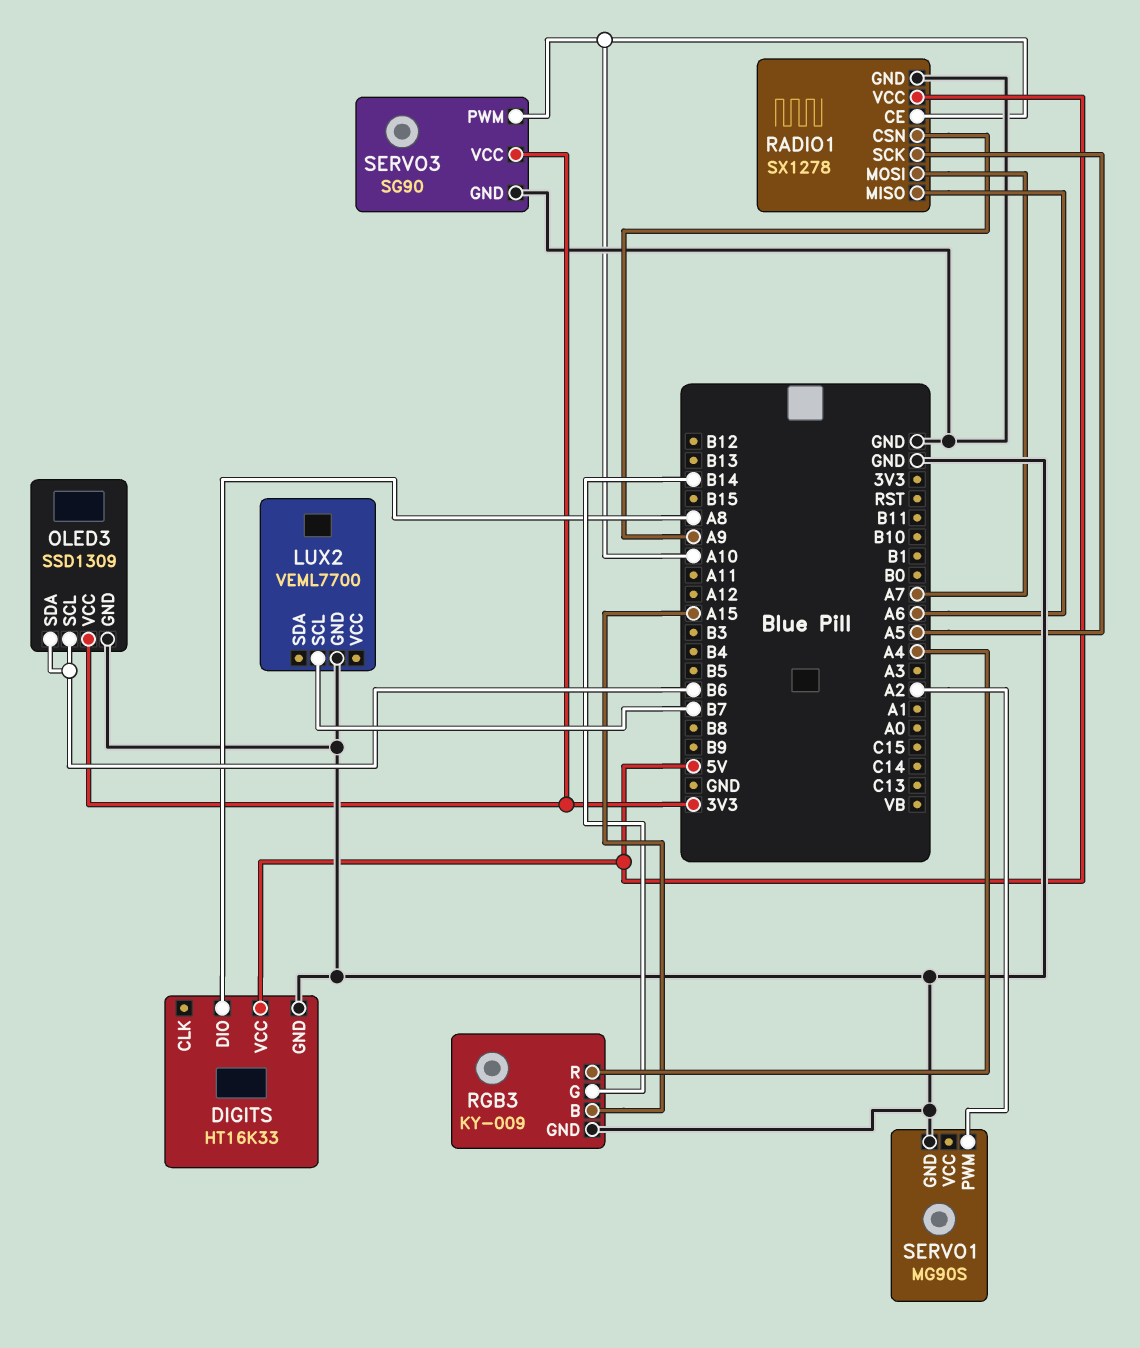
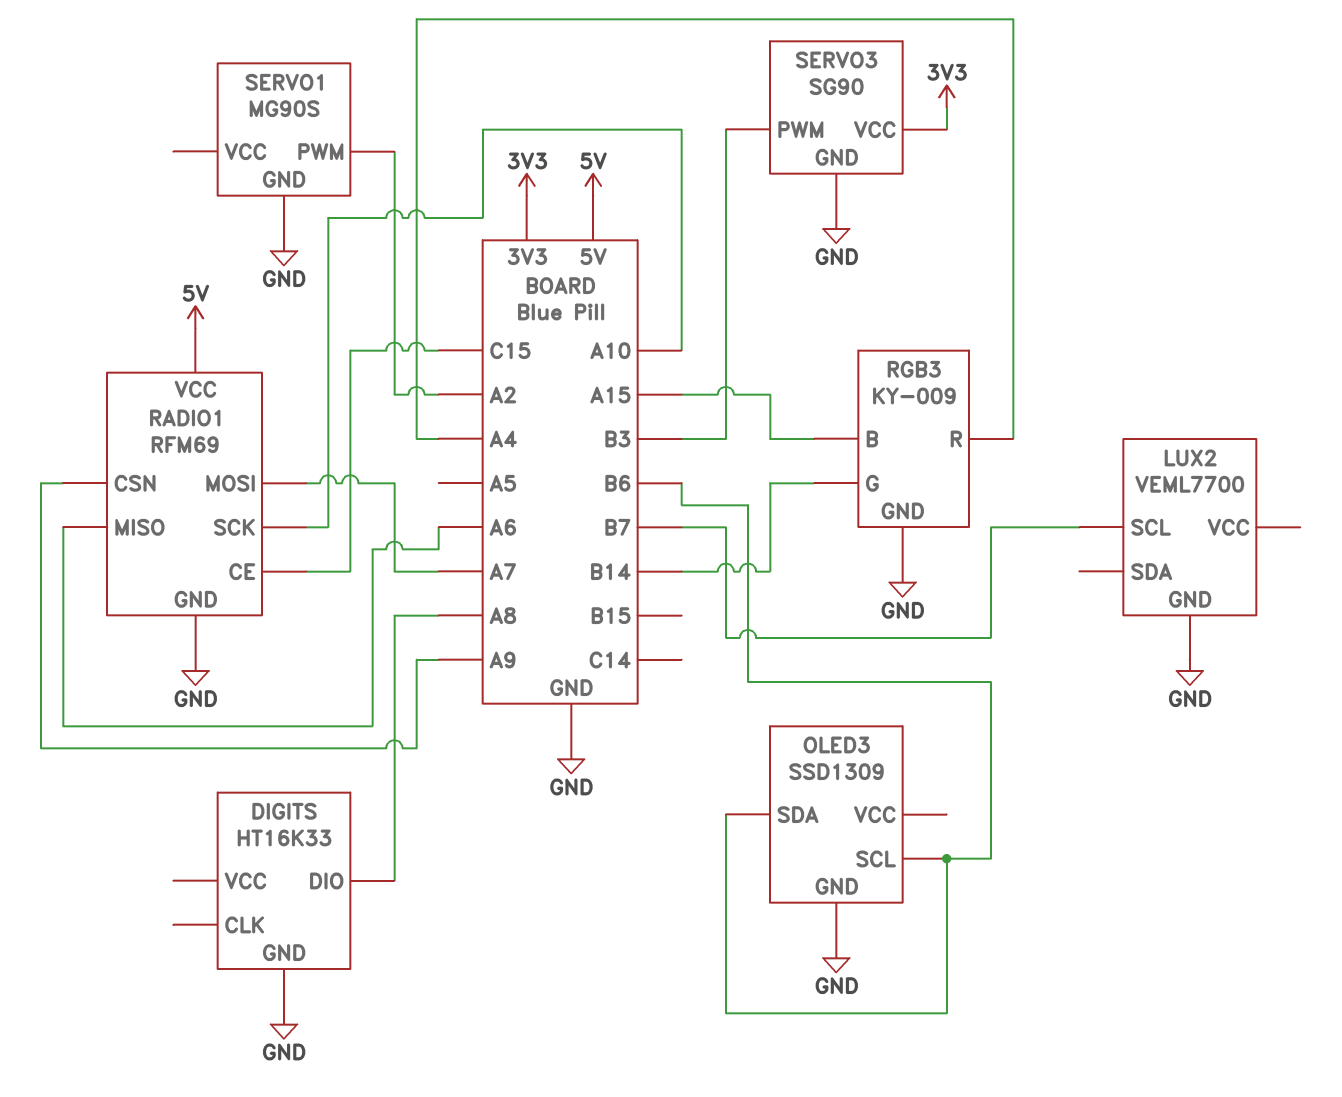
DIGITS pin VCC: 5V -> none
OLED3 pin VCC: 3V3 -> none
RADIO1: SX1278 -> RFM69
RADIO1 pin CE: A10 -> C15
RADIO1 pin SCK: A5 -> A10
SERVO3 pin PWM: A10 -> B3

